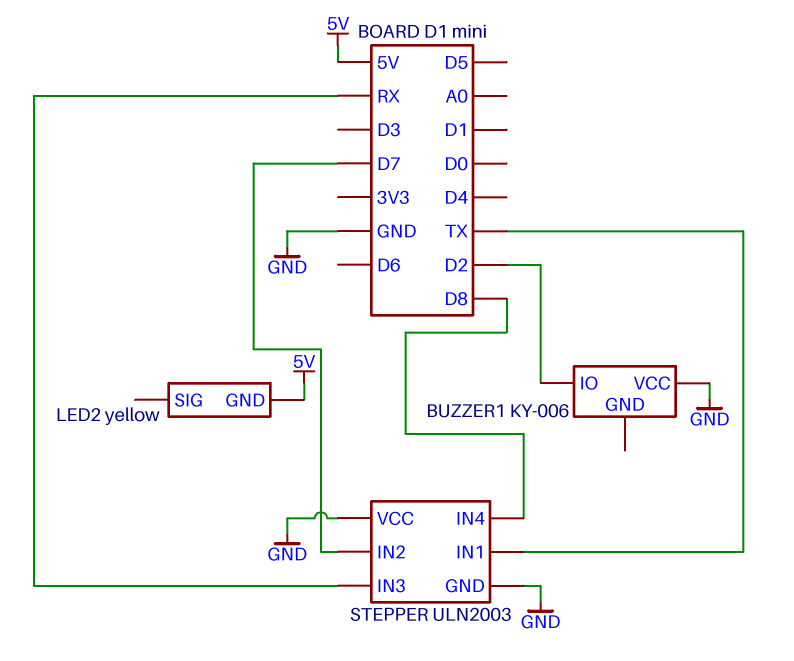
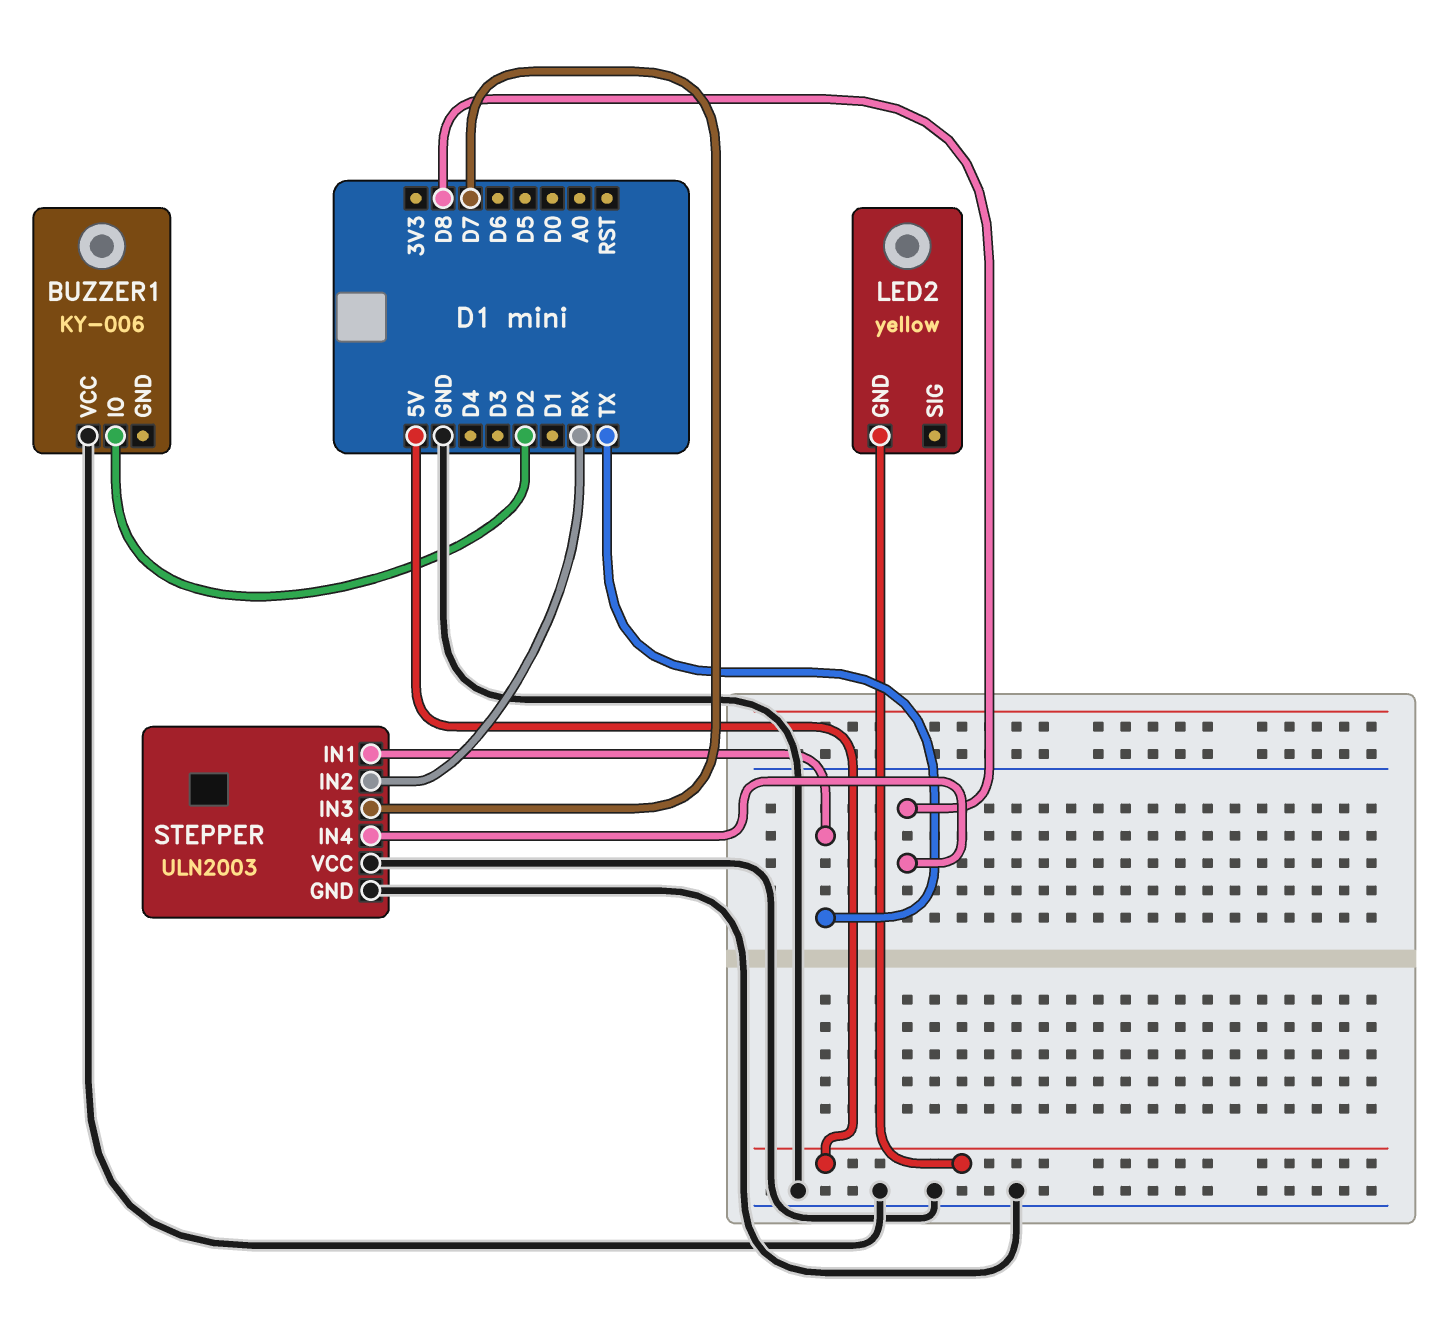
STEPPER pin IN2: D7 -> RX
STEPPER pin IN3: RX -> D7

